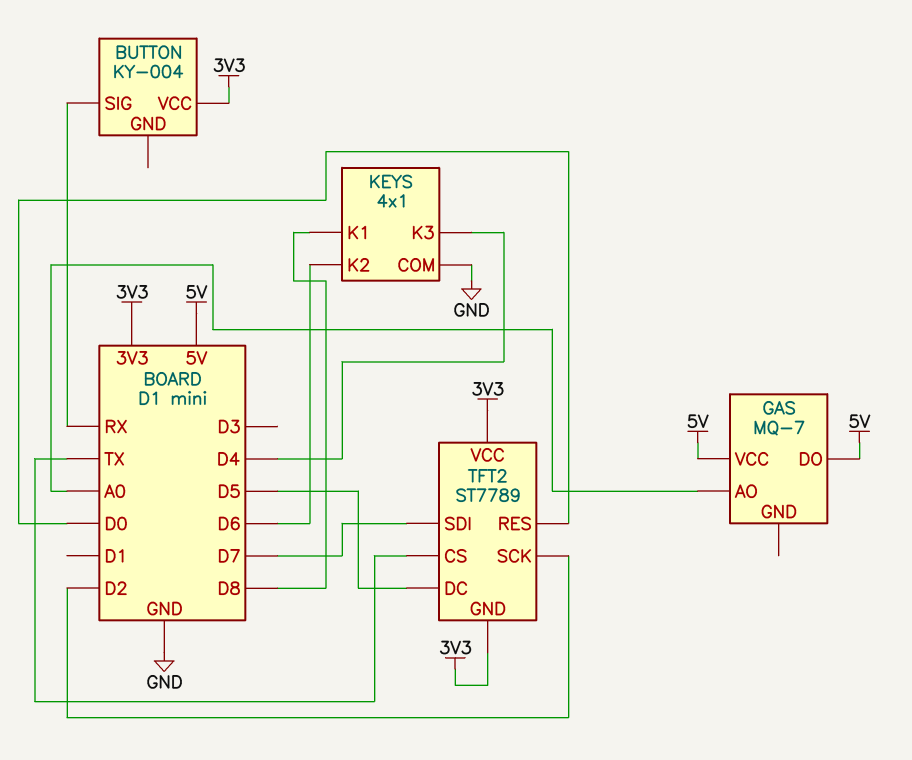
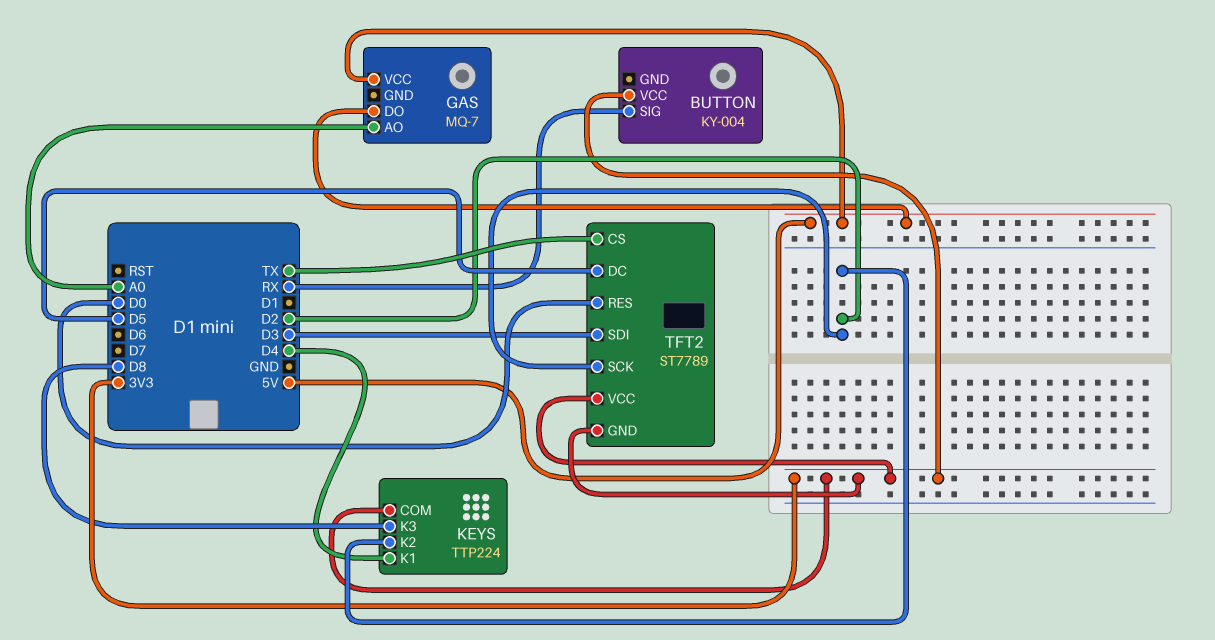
KEYS: 4x1 -> TTP224
KEYS pin COM: GND -> 3V3
KEYS pin K1: D8 -> D4
KEYS pin K2: D6 -> D2
KEYS pin K3: D4 -> D8
TFT2 pin SDI: D7 -> D3

